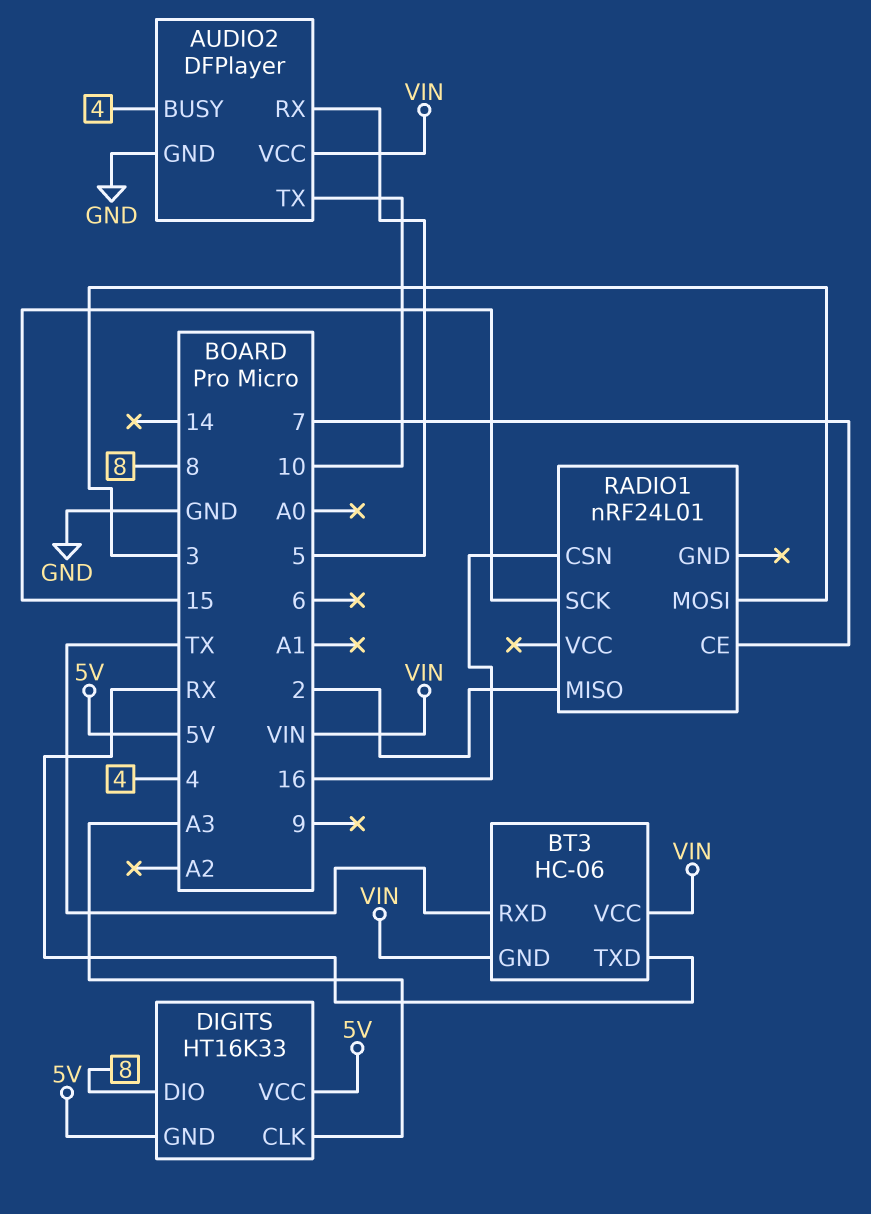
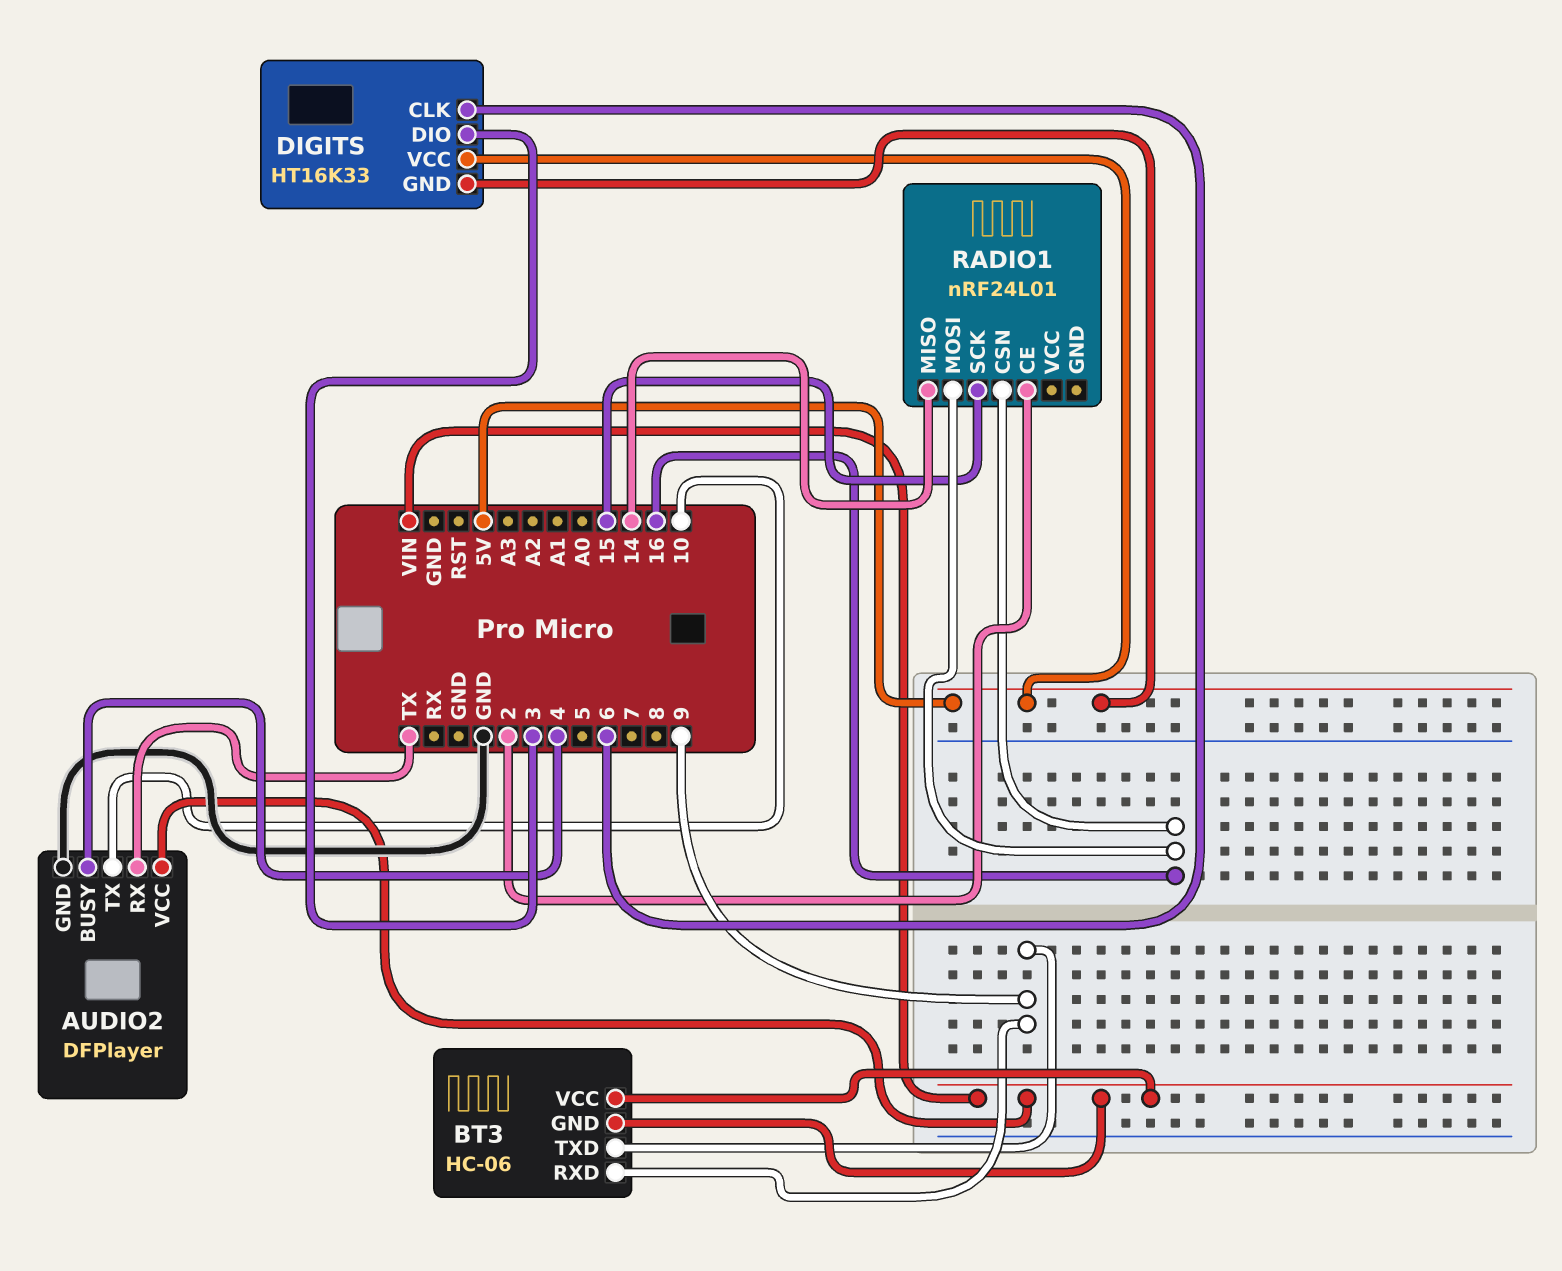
AUDIO2 pin RX: 5 -> TX
BT3 pin RXD: TX -> 9
BT3 pin TXD: RX -> 9
DIGITS pin CLK: A3 -> 6
DIGITS pin DIO: 8 -> 3
RADIO1 pin CE: 7 -> 2
RADIO1 pin MISO: 2 -> 14
RADIO1 pin MOSI: 3 -> 16

